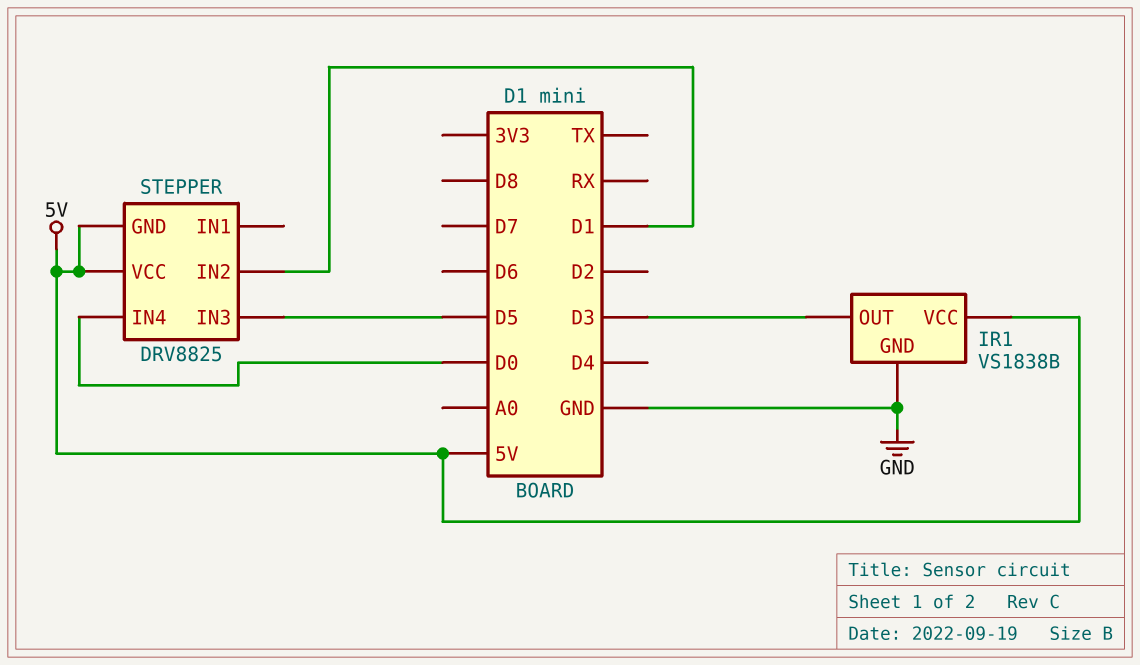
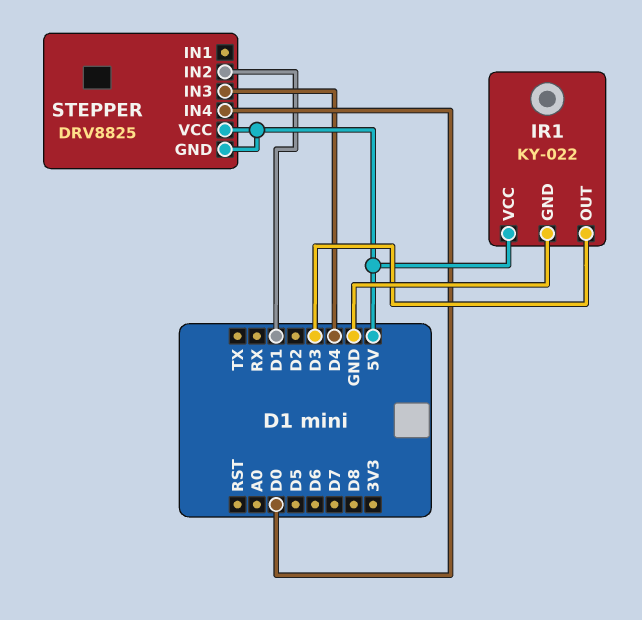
IR1: VS1838B -> KY-022
STEPPER pin IN3: D5 -> D4

